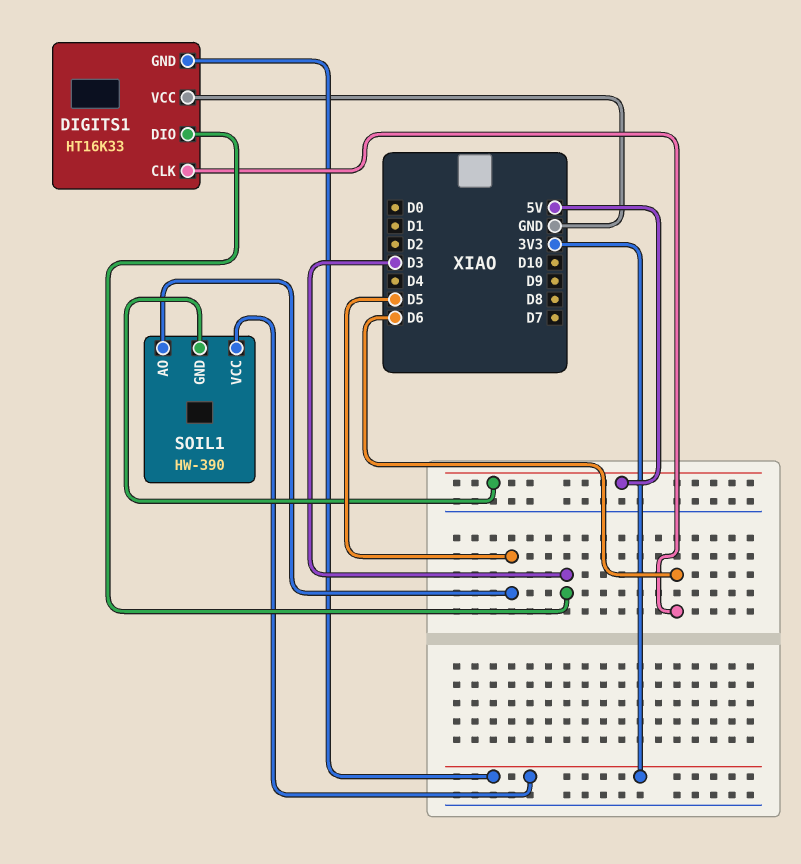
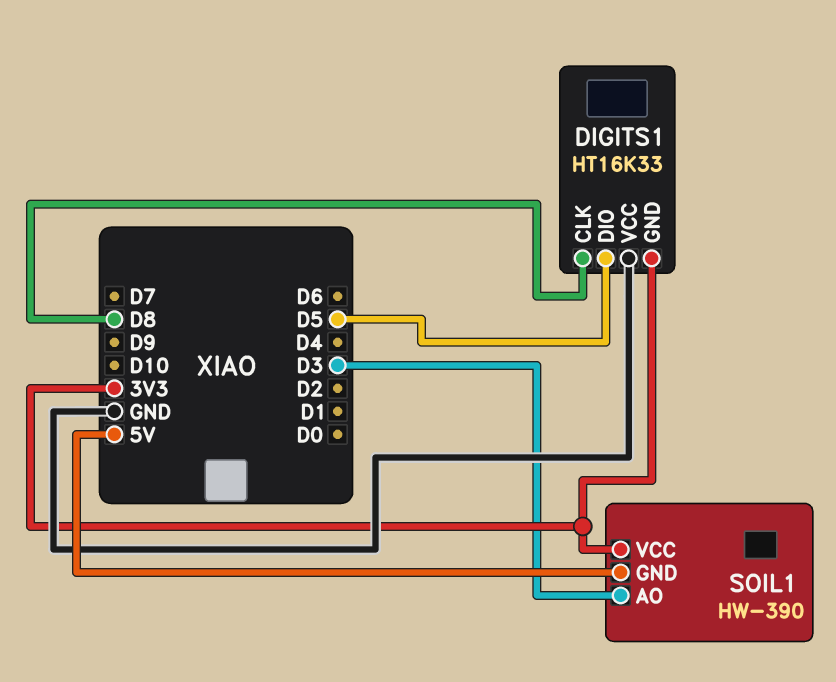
DIGITS1 pin CLK: D6 -> D8
DIGITS1 pin DIO: D3 -> D5
SOIL1 pin AO: D5 -> D3

